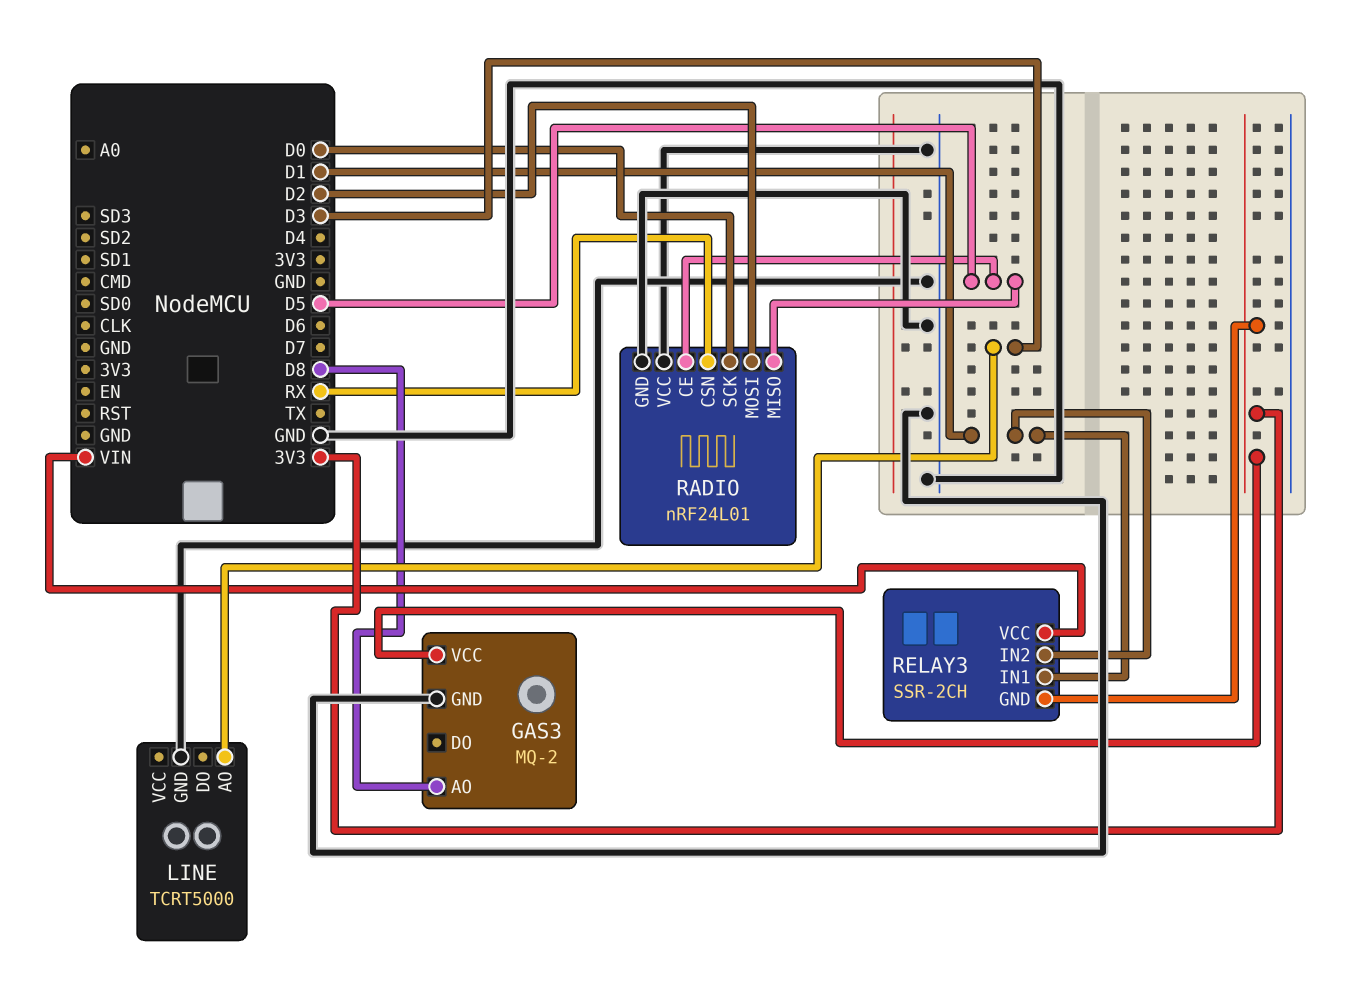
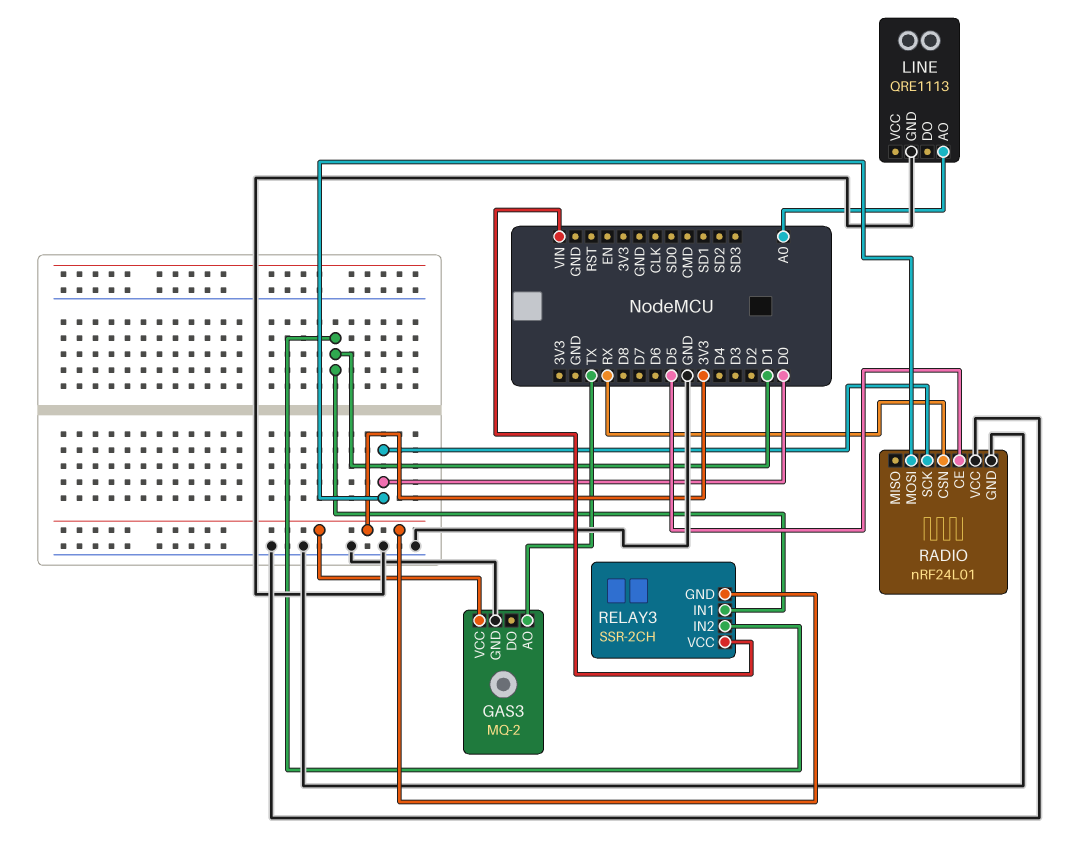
GAS3 pin AO: D8 -> TX
LINE: TCRT5000 -> QRE1113
LINE pin AO: D3 -> A0
RADIO pin MISO: D5 -> none
RADIO pin MOSI: D2 -> D0

